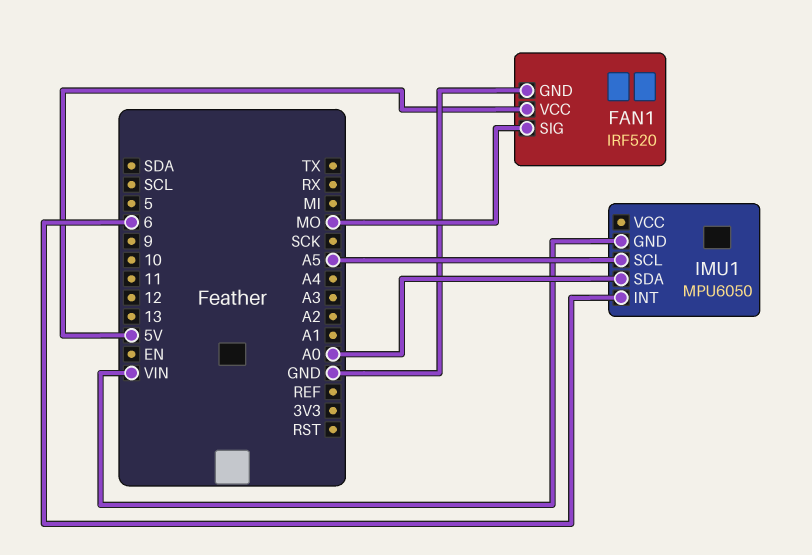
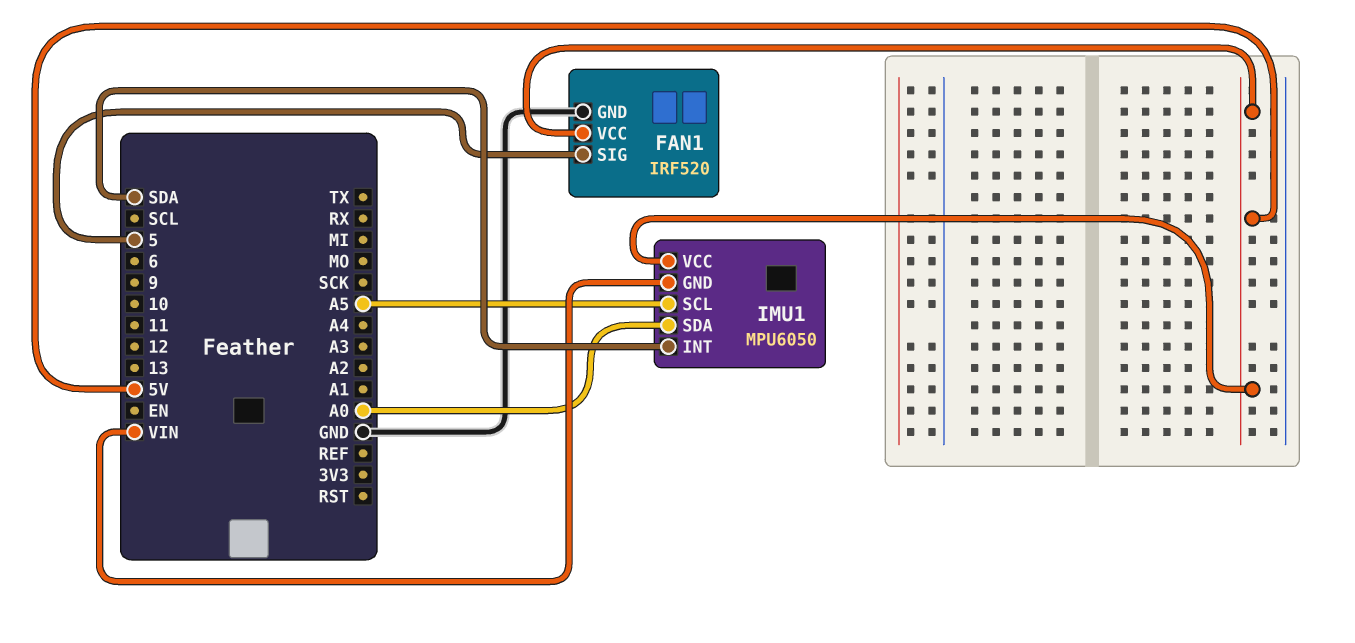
FAN1 pin SIG: MO -> 5
IMU1 pin INT: 6 -> SDA
IMU1 pin VCC: none -> 5V

